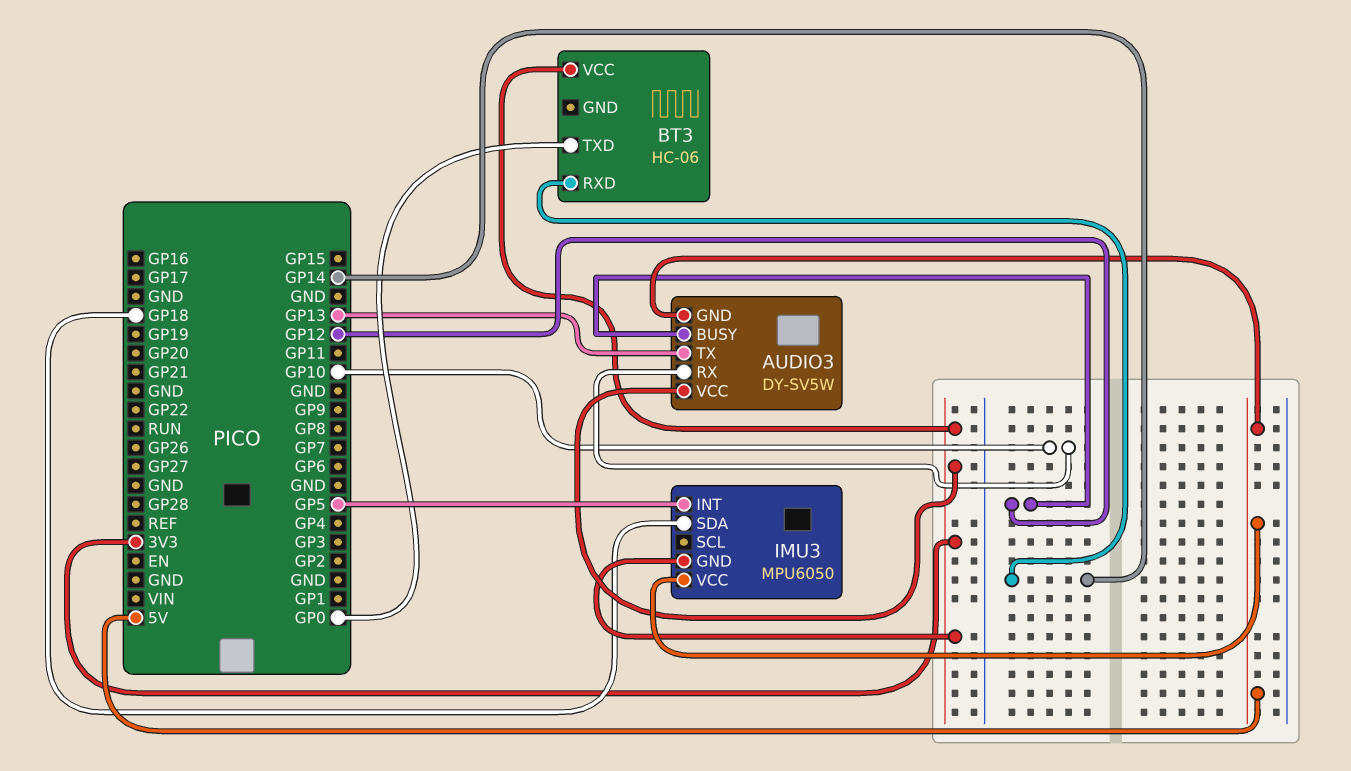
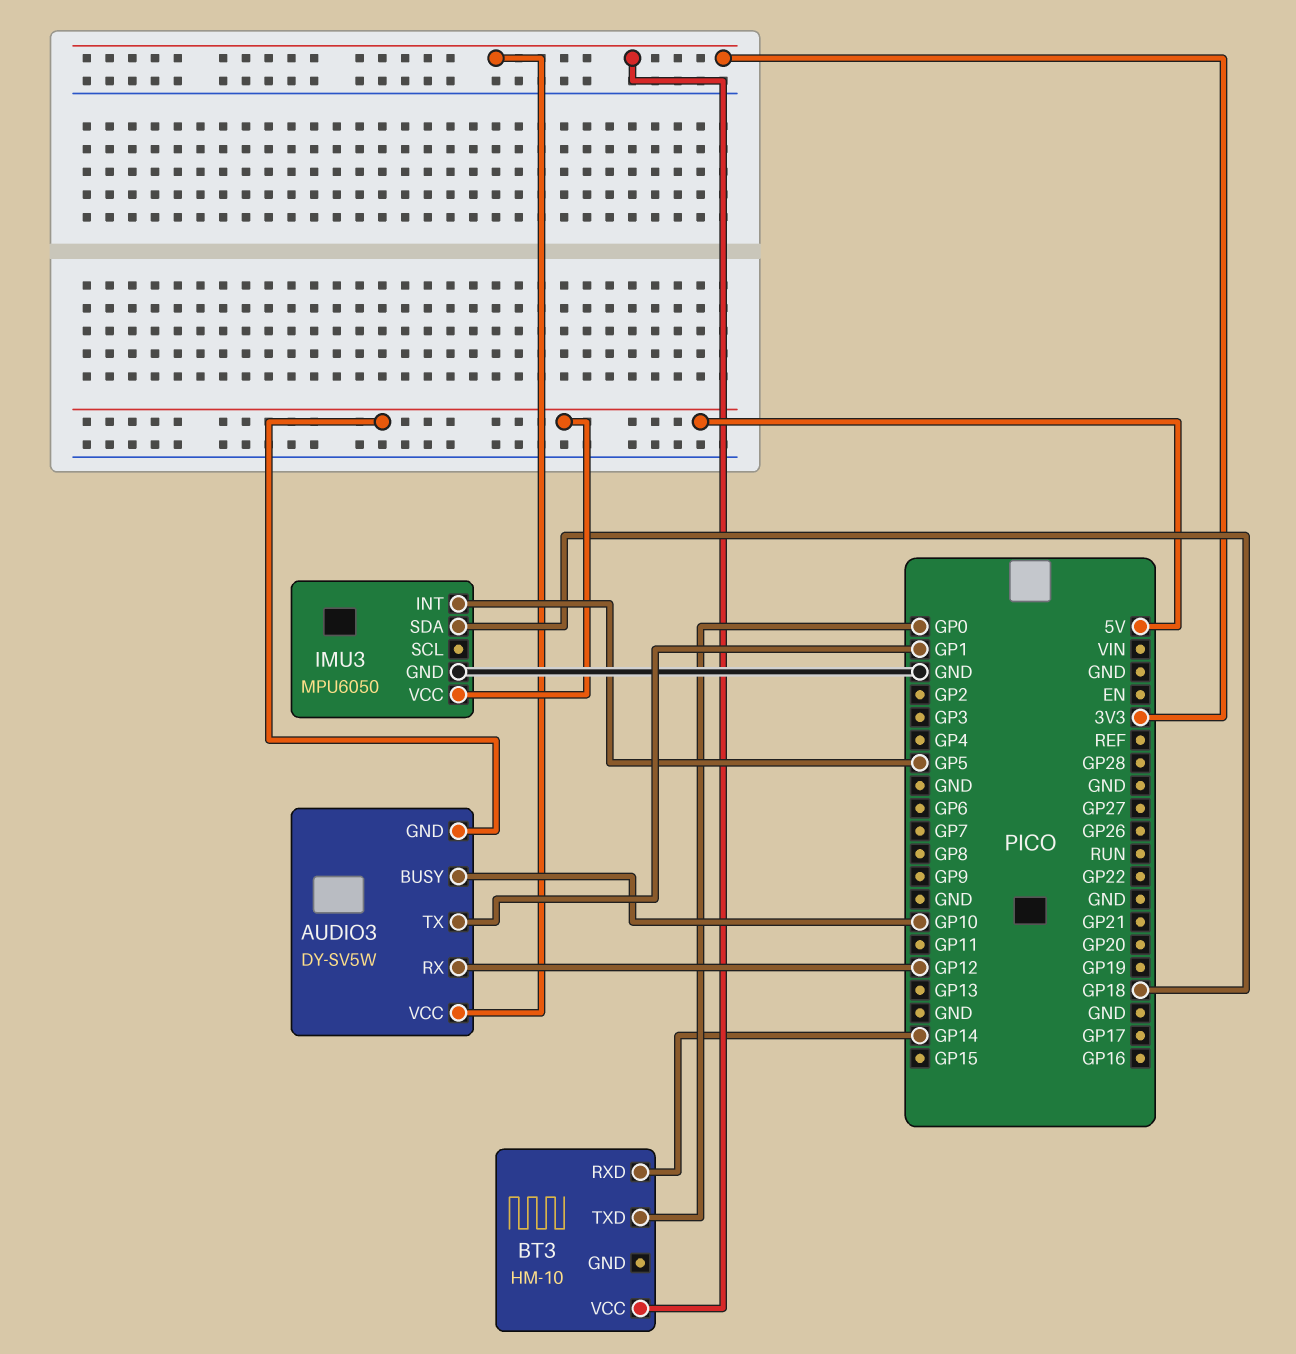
AUDIO3 pin BUSY: GP12 -> GP10
AUDIO3 pin RX: GP10 -> GP12
AUDIO3 pin TX: GP13 -> GP1
BT3: HC-06 -> HM-10
IMU3 pin GND: 3V3 -> GND

